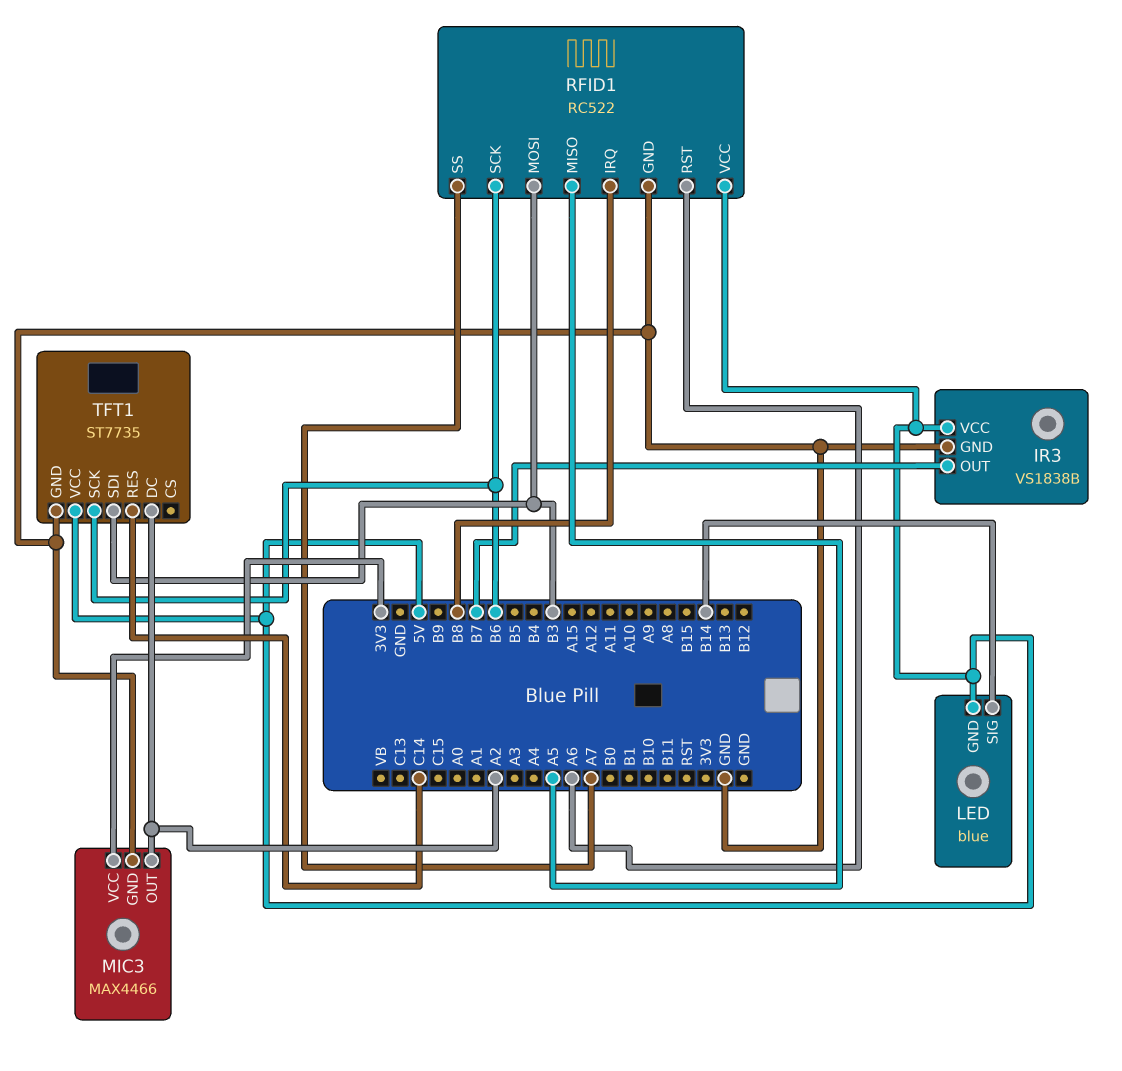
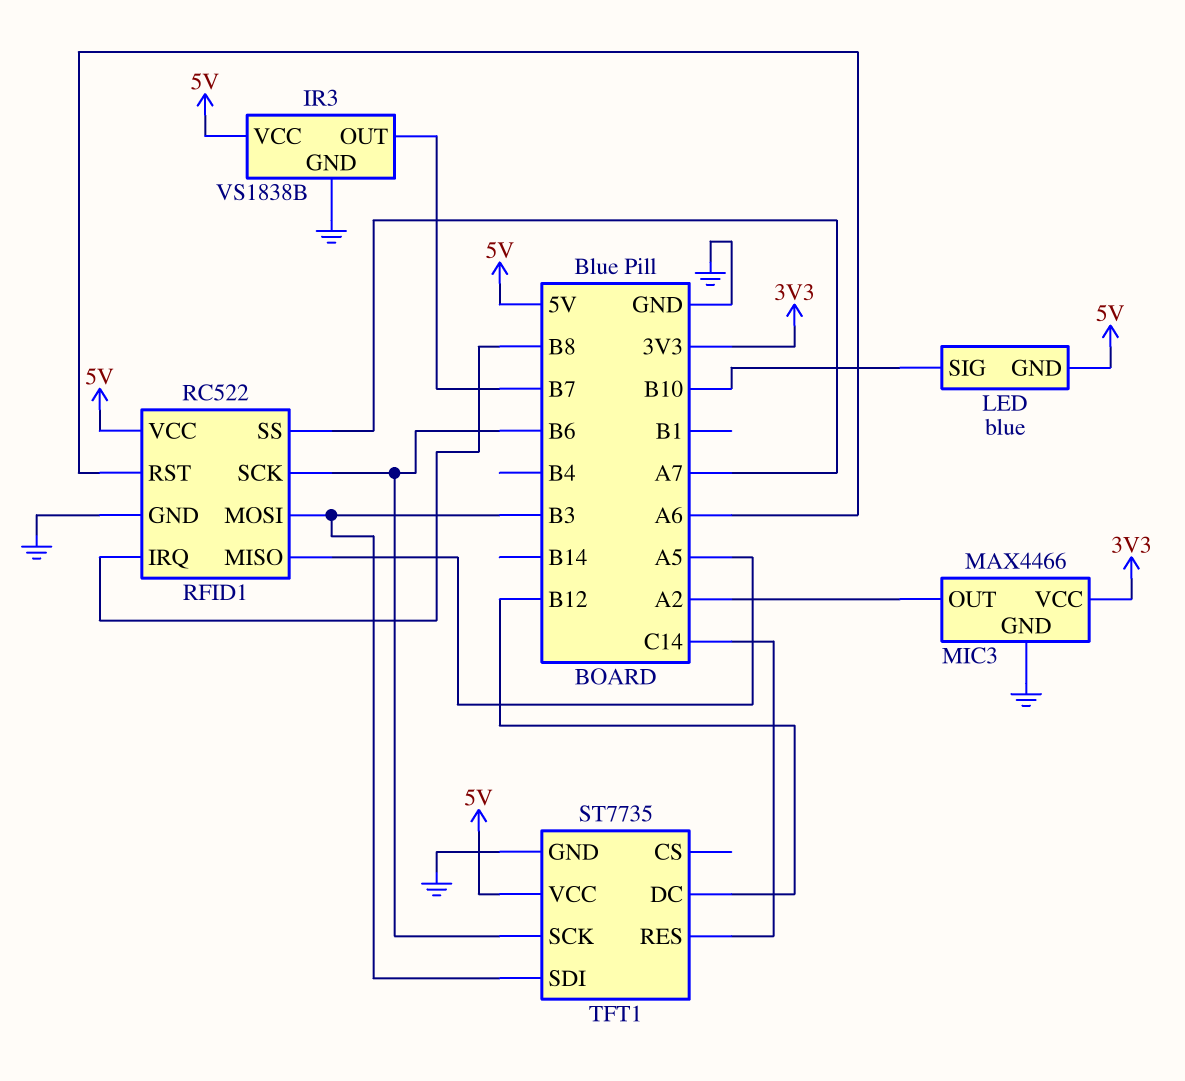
LED pin SIG: B14 -> B10
TFT1 pin DC: A2 -> B12

